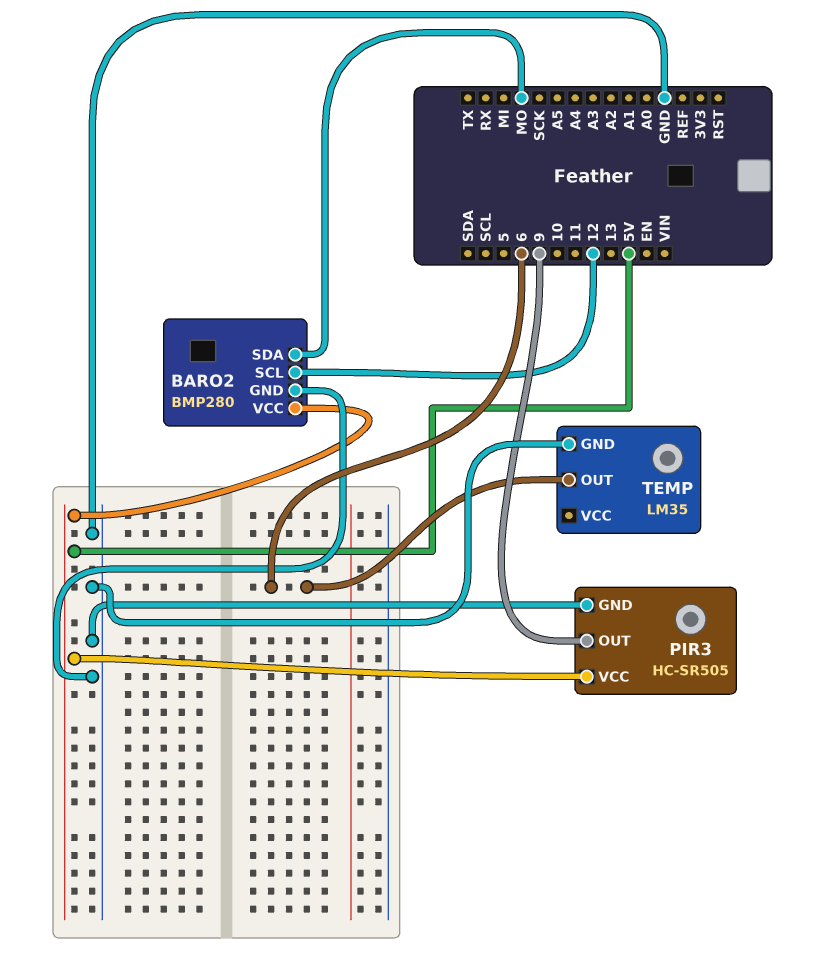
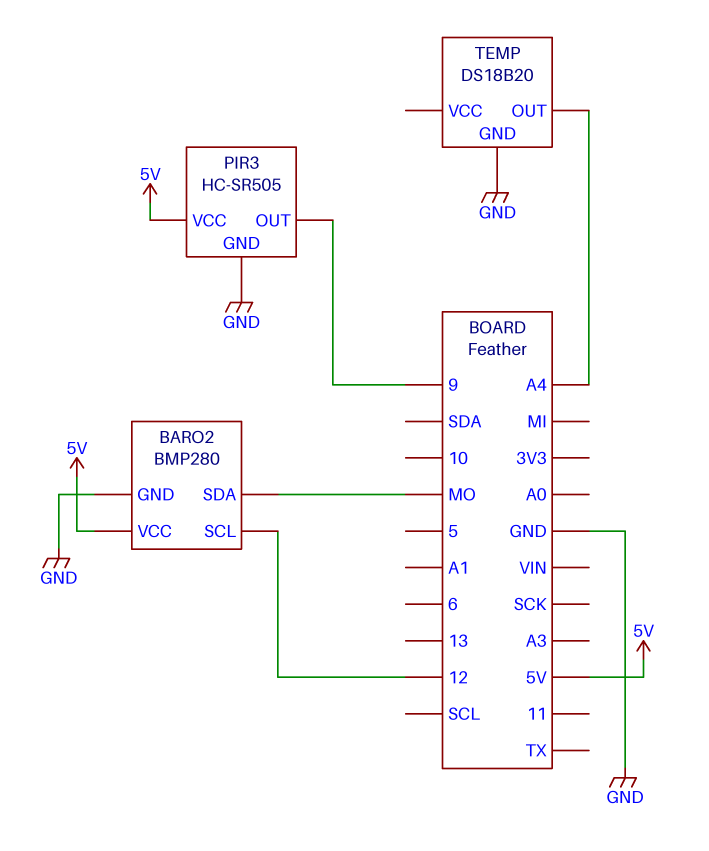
TEMP: LM35 -> DS18B20
TEMP pin OUT: 6 -> A4

